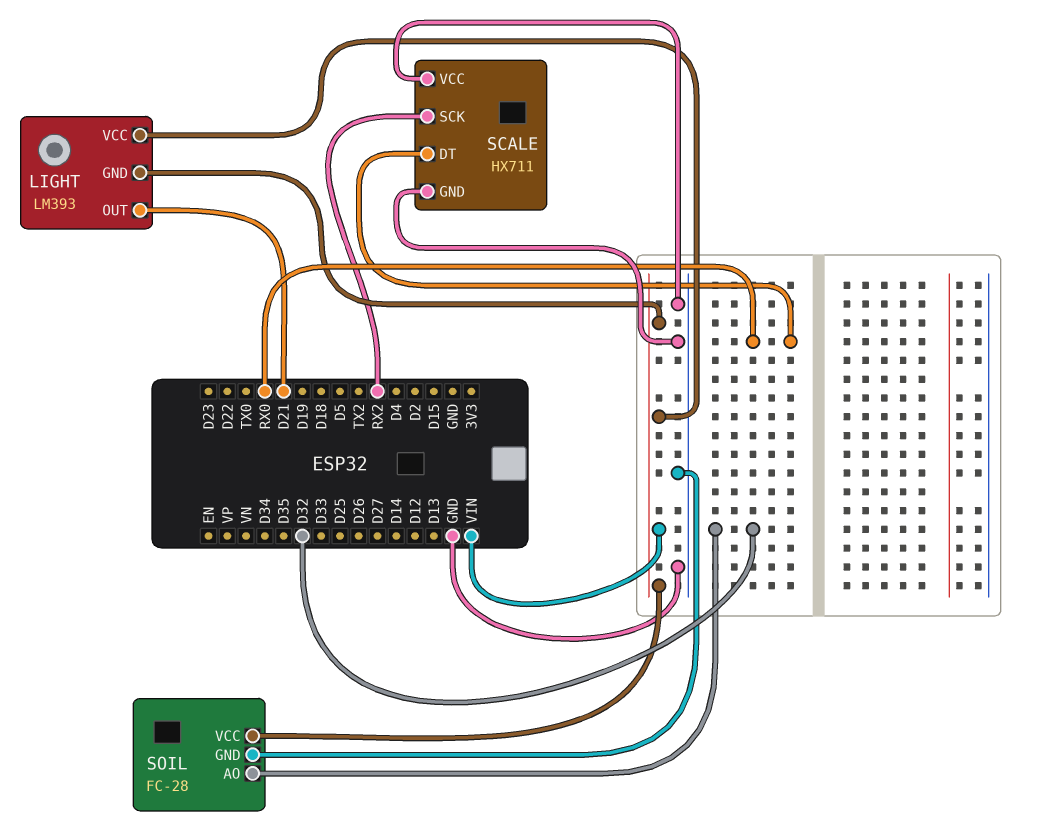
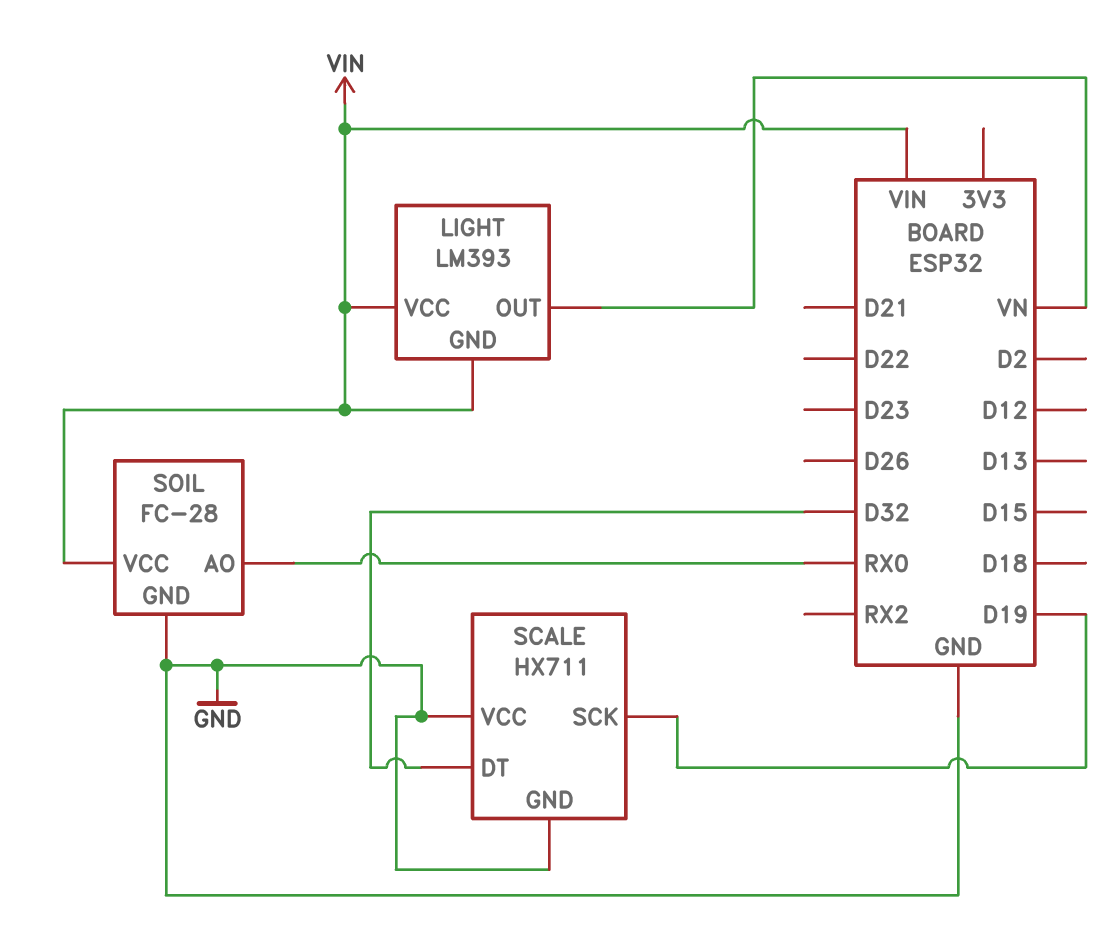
LIGHT pin OUT: D21 -> VN
SCALE pin DT: RX0 -> D32
SCALE pin SCK: RX2 -> D19
SOIL pin AO: D32 -> RX0

